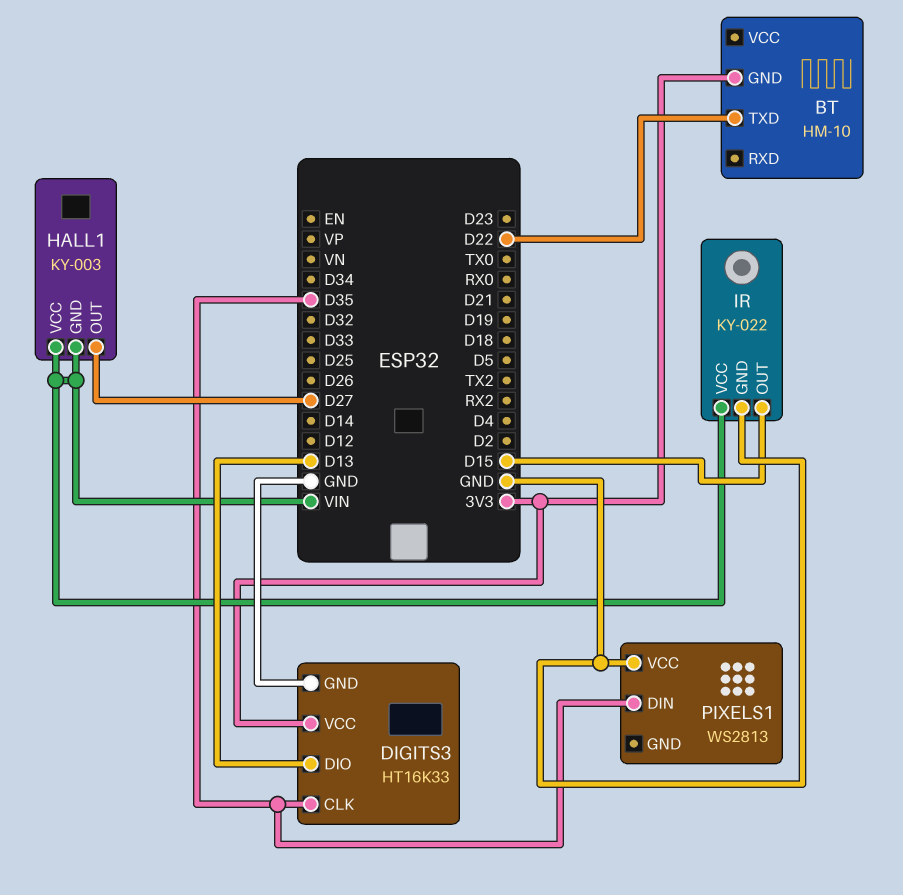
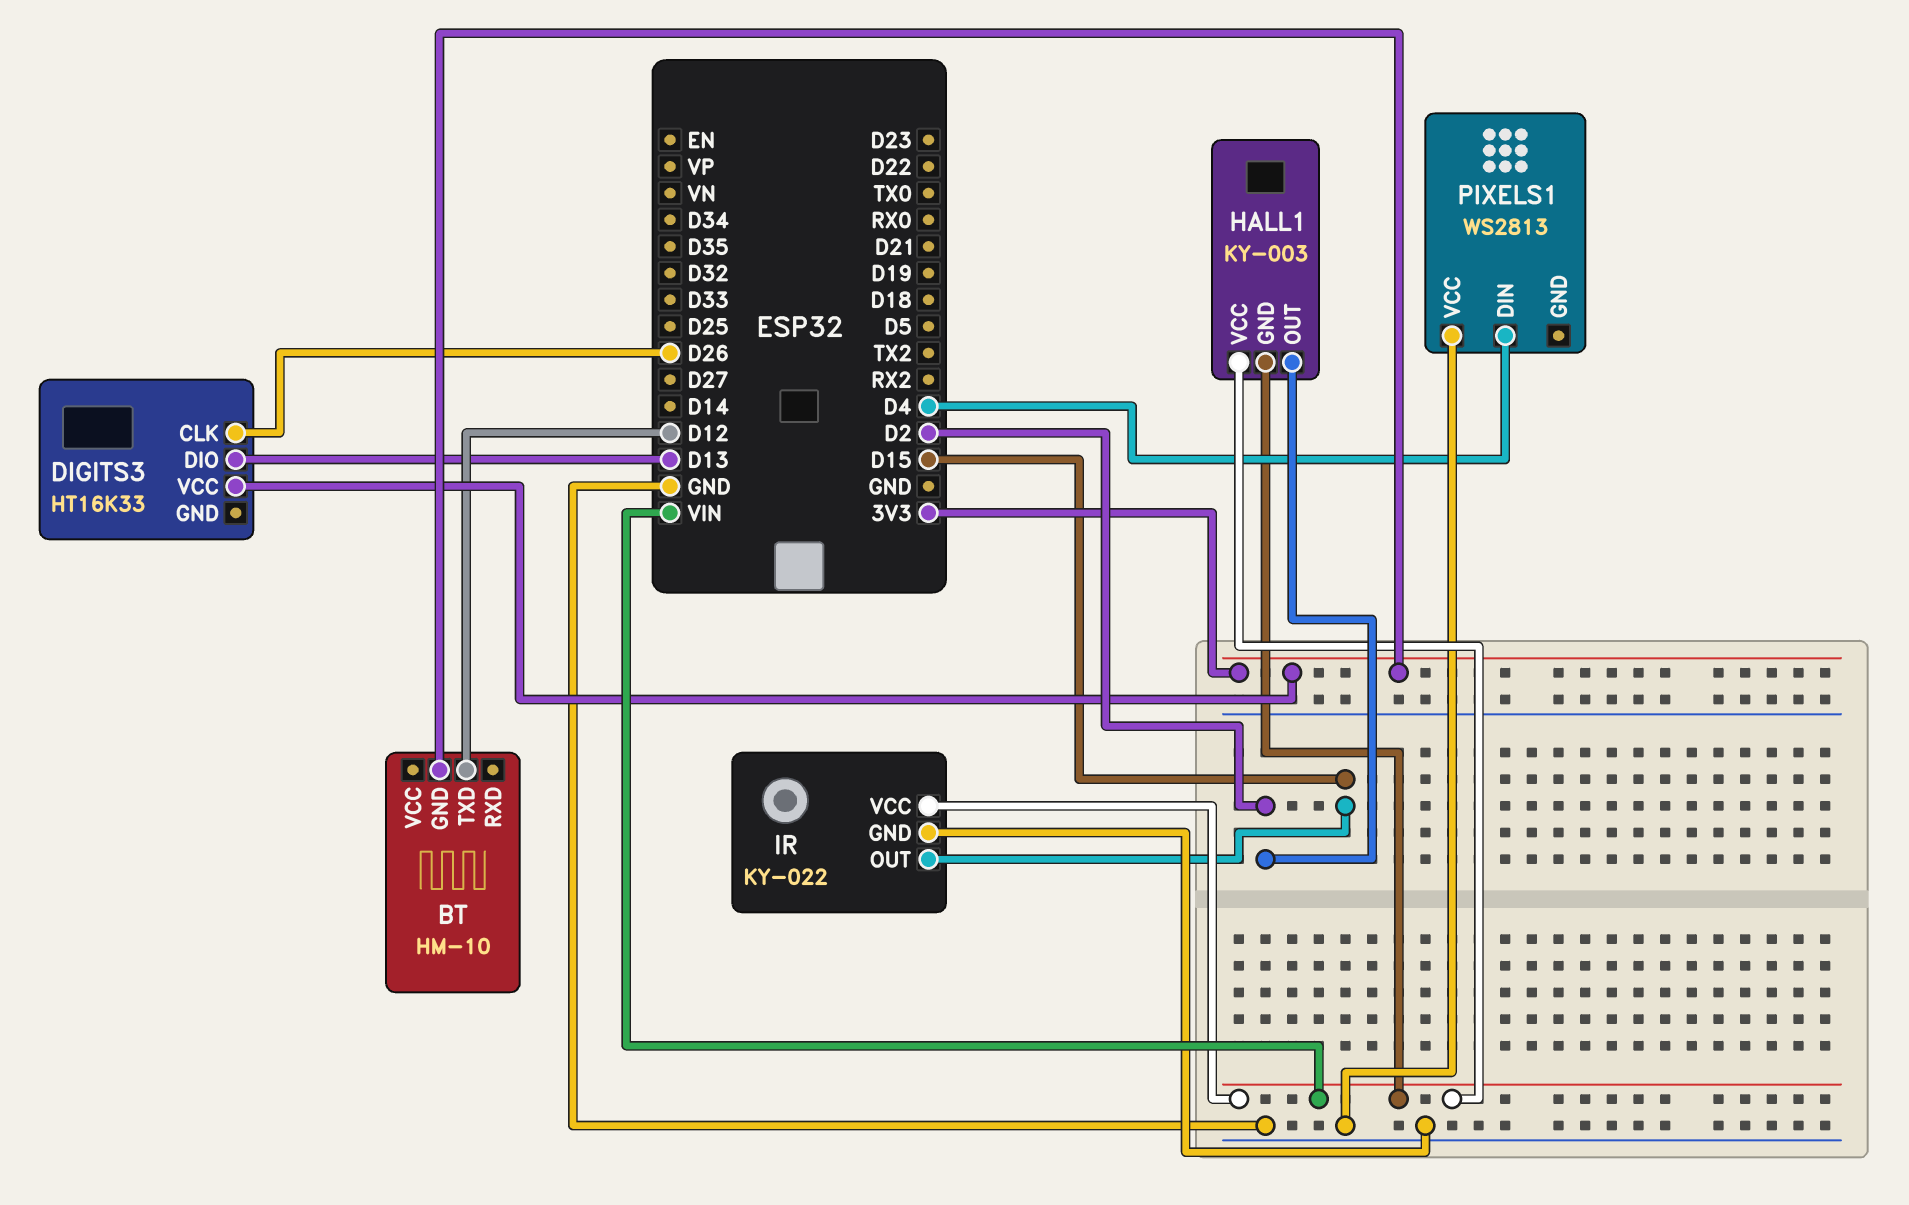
BT pin TXD: D22 -> D12
DIGITS3 pin CLK: D35 -> D26
DIGITS3 pin GND: GND -> none
HALL1 pin OUT: D27 -> D2
PIXELS1 pin DIN: D35 -> D4

